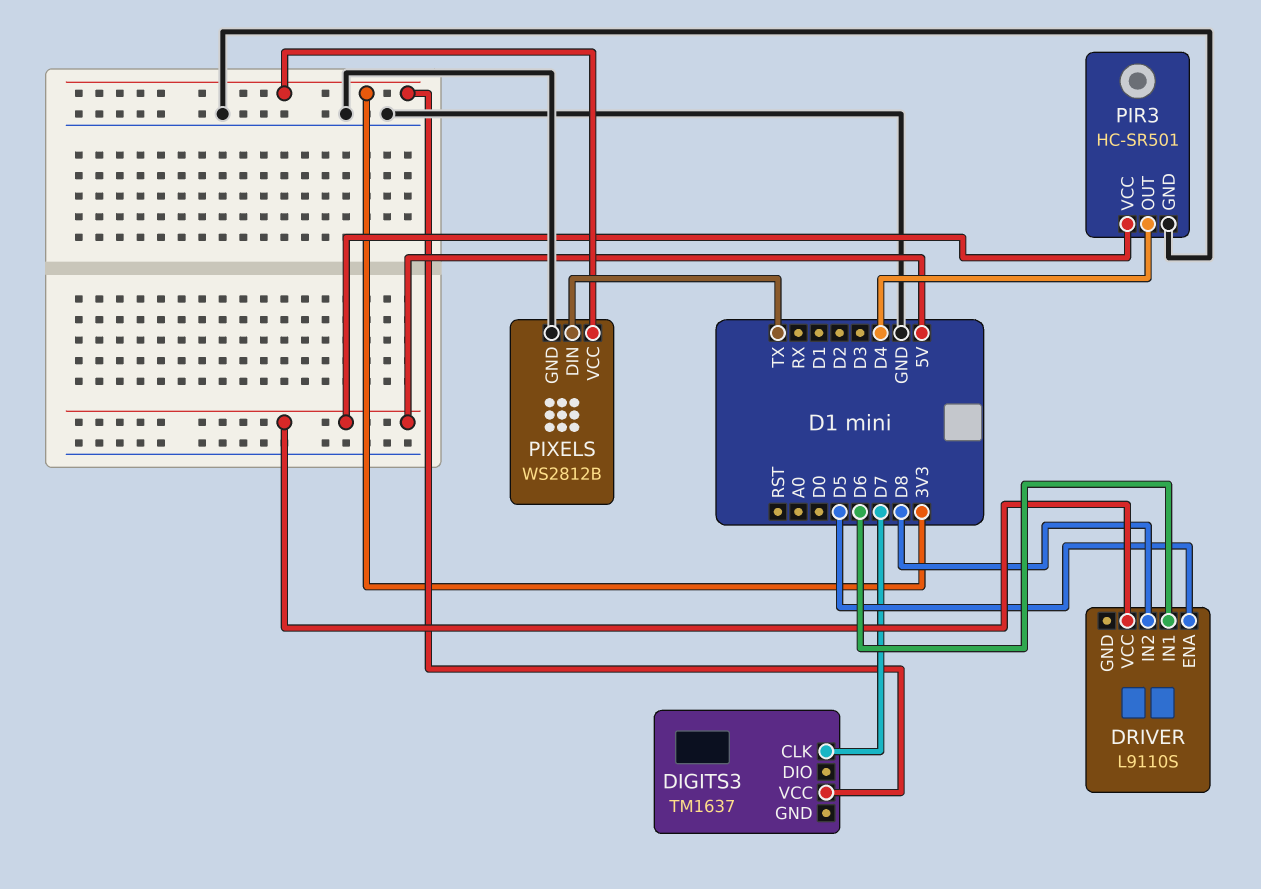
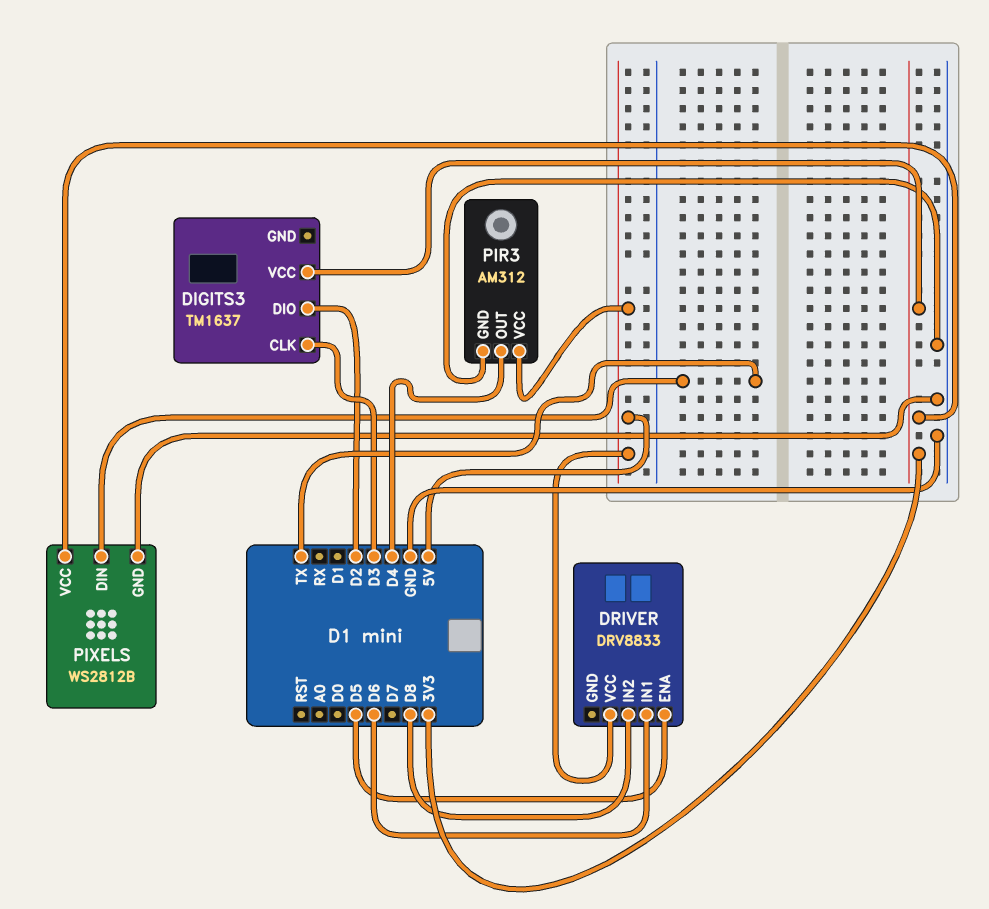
DIGITS3 pin CLK: D7 -> D3
DIGITS3 pin DIO: none -> D2
DRIVER: L9110S -> DRV8833
PIR3: HC-SR501 -> AM312

